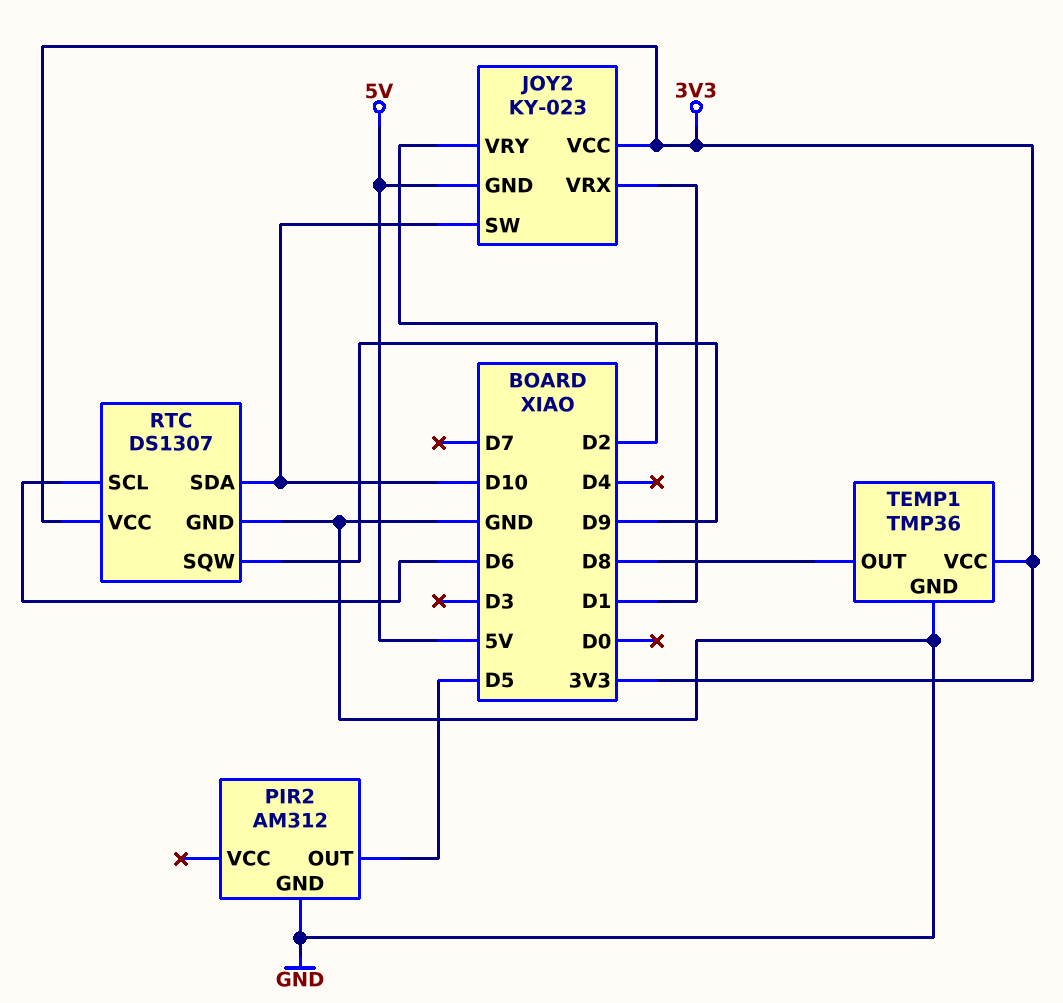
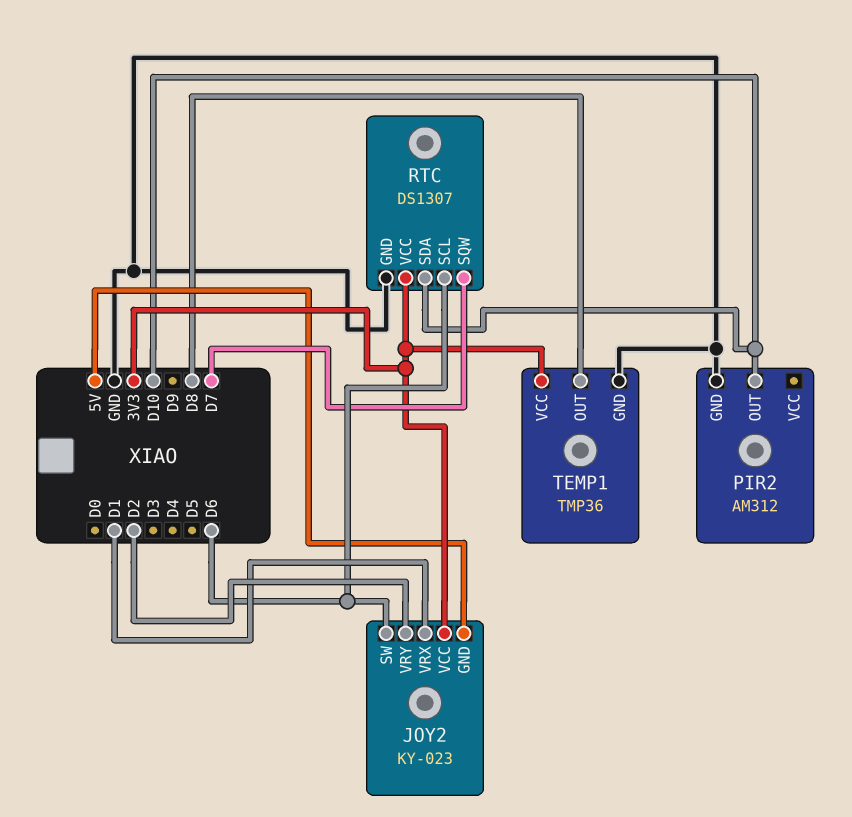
JOY2 pin SW: D10 -> D6
PIR2 pin OUT: D5 -> D10
RTC pin SQW: D9 -> D7

